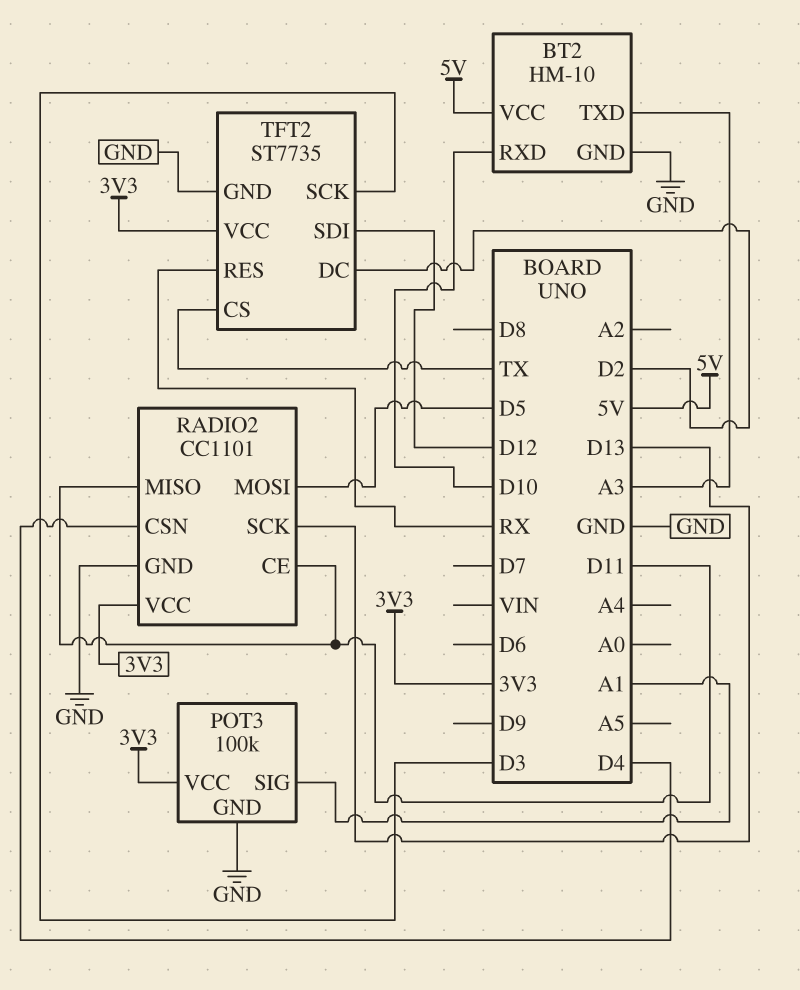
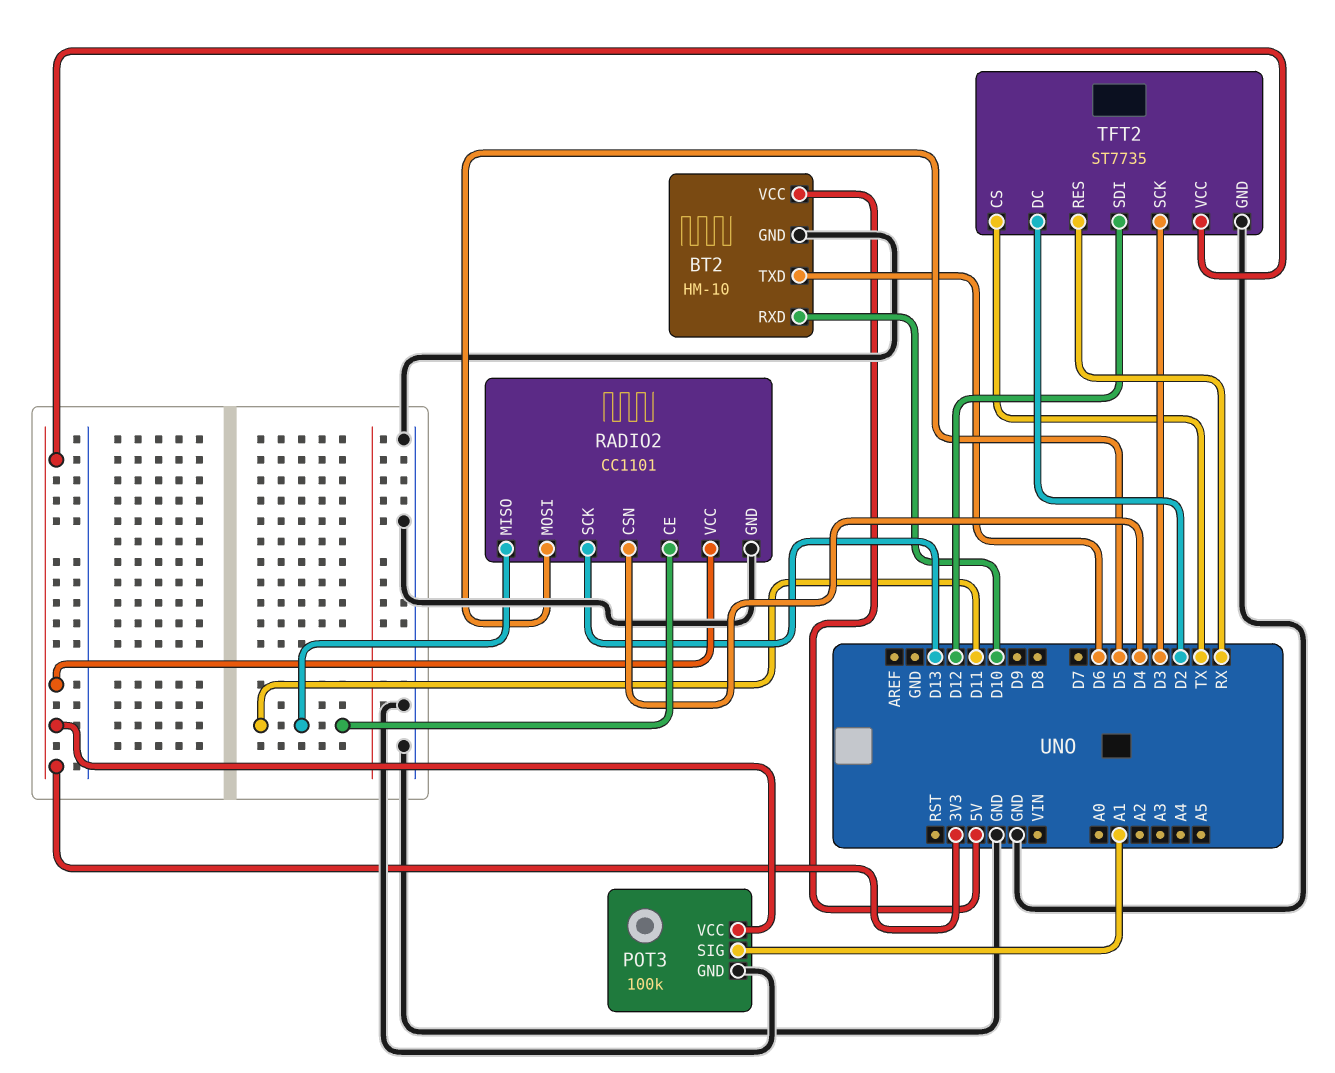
BT2 pin TXD: A3 -> D6

